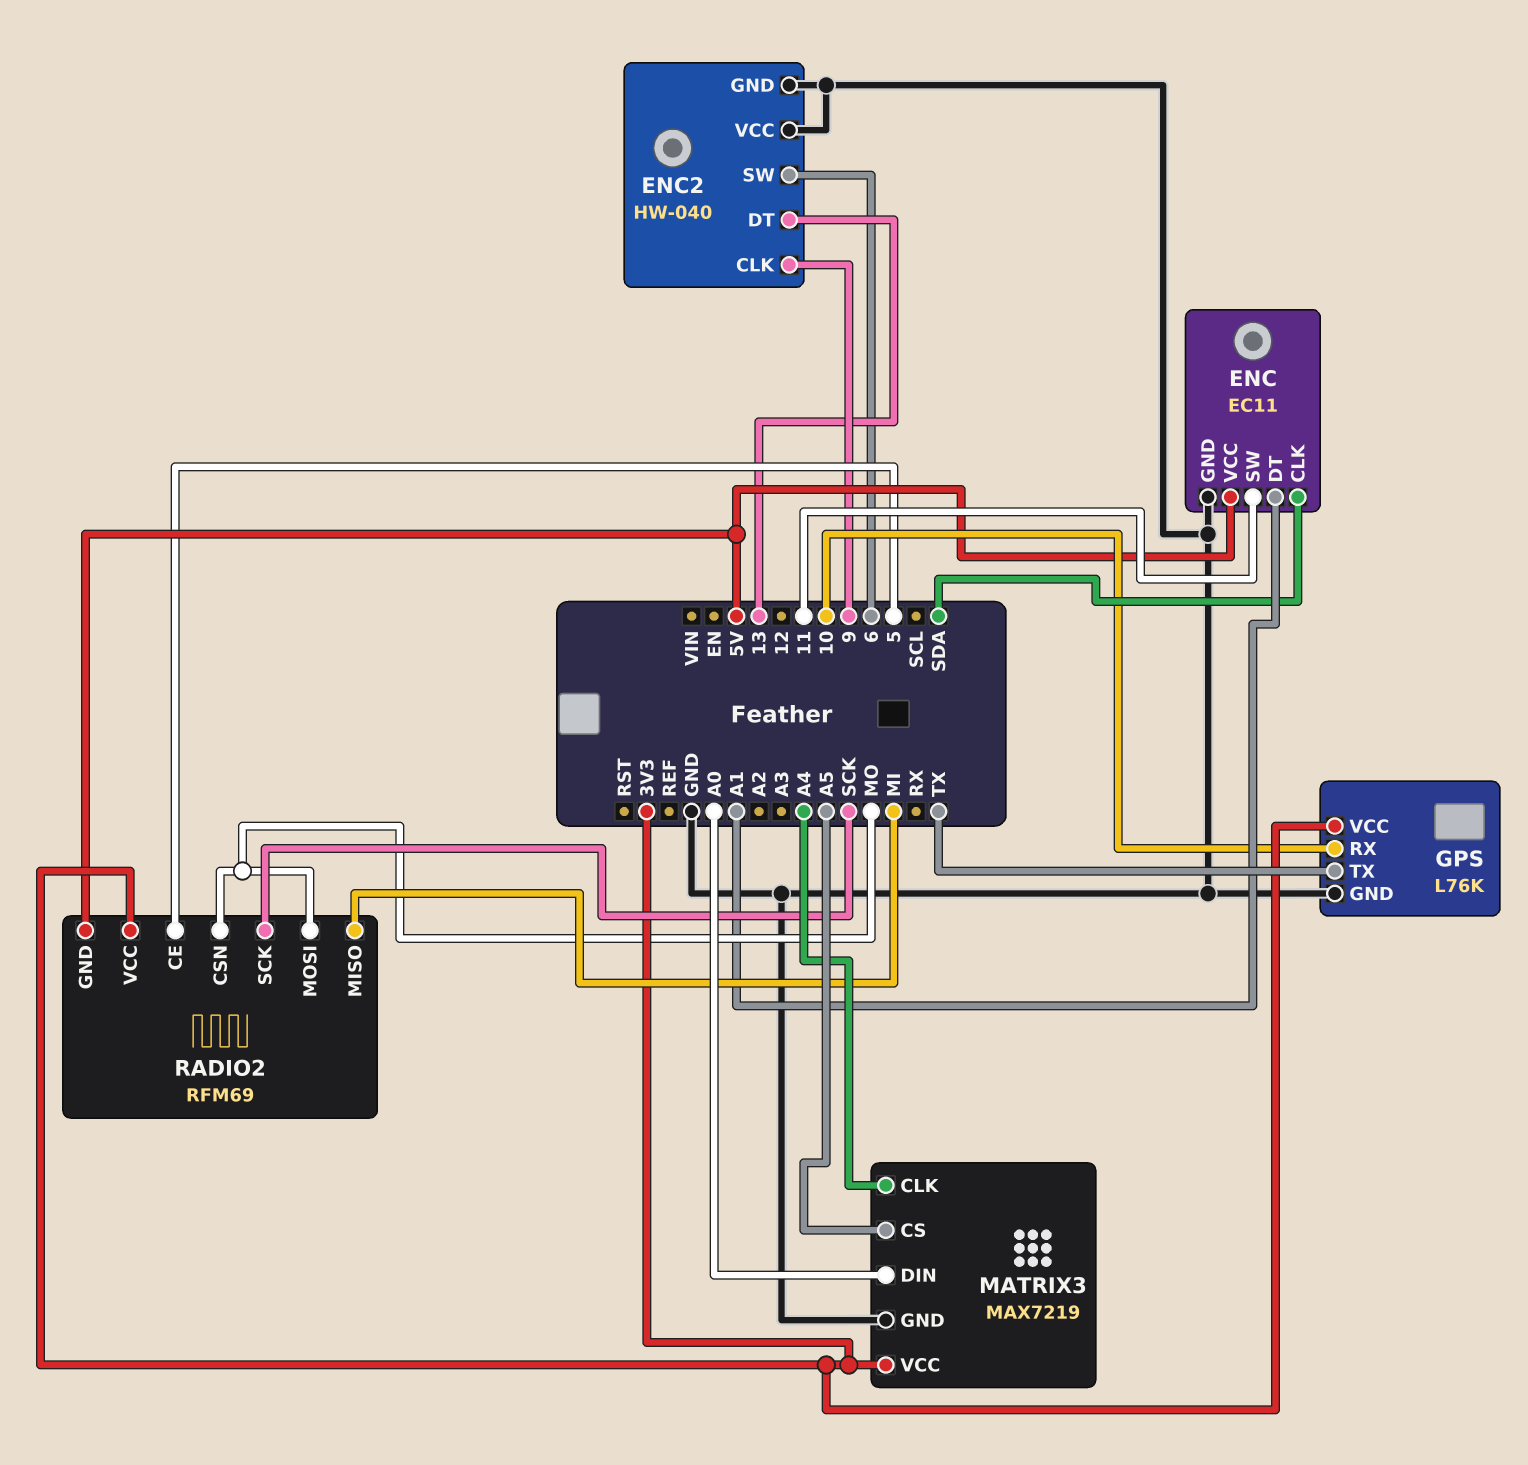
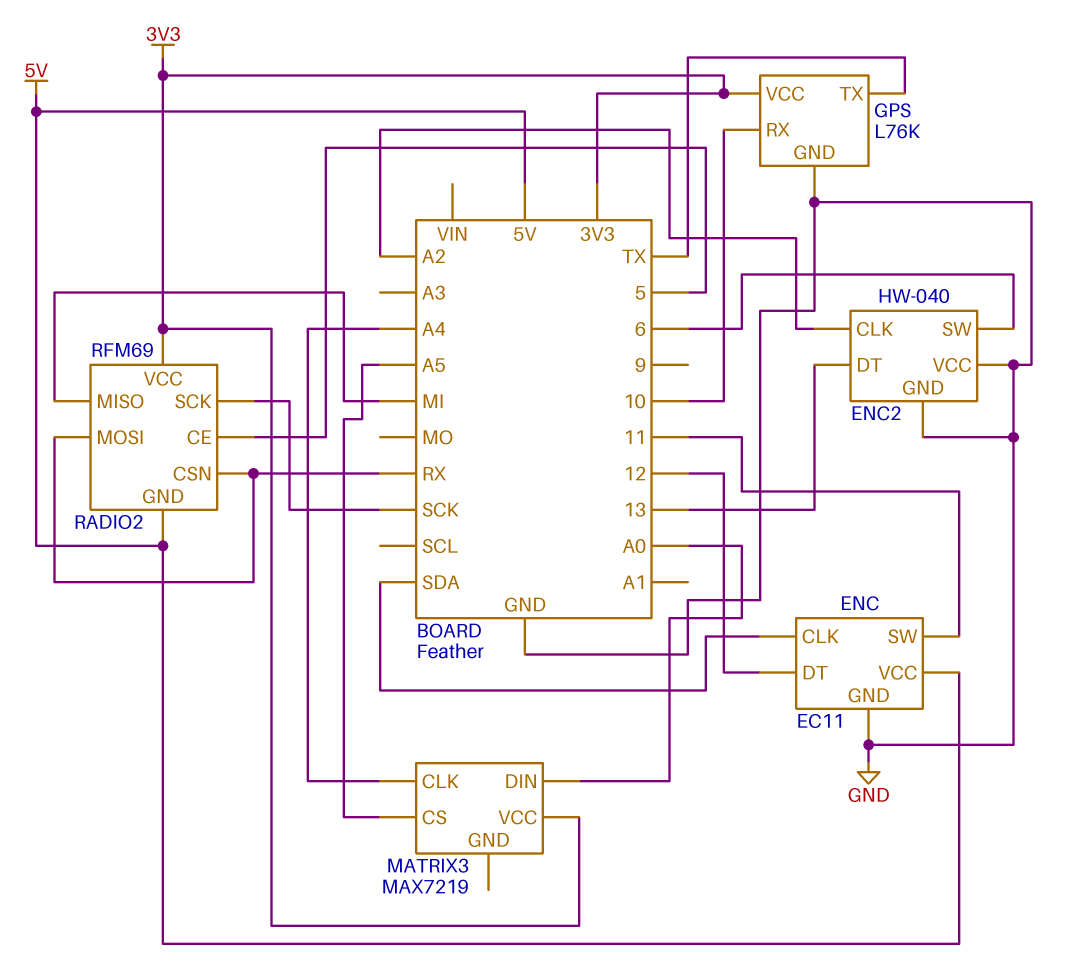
ENC pin DT: A1 -> 12
ENC2 pin CLK: 9 -> A2
MATRIX3 pin GND: GND -> none
RADIO2 pin CSN: MO -> RX
RADIO2 pin MOSI: MO -> RX

